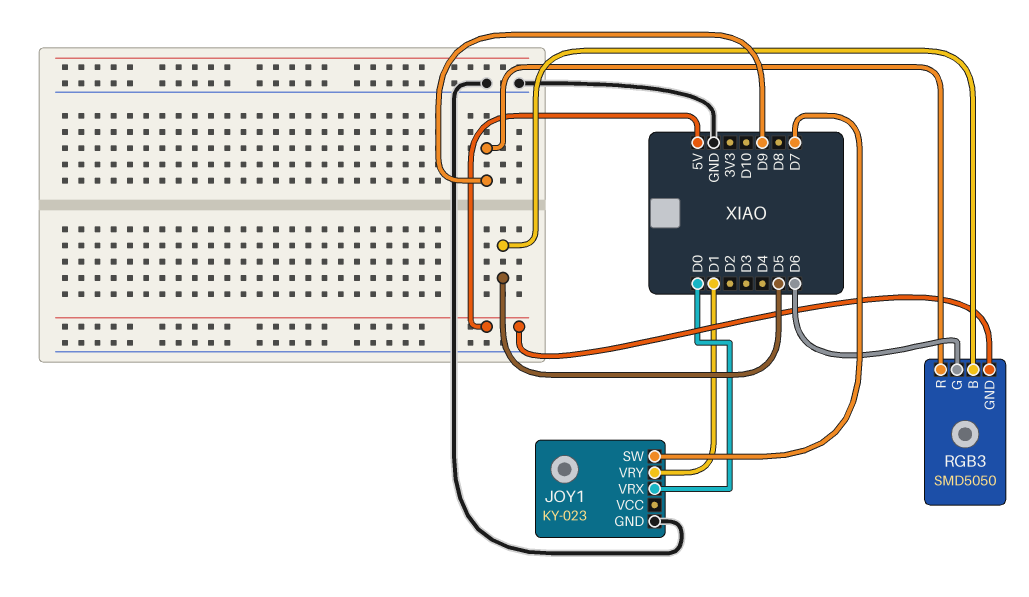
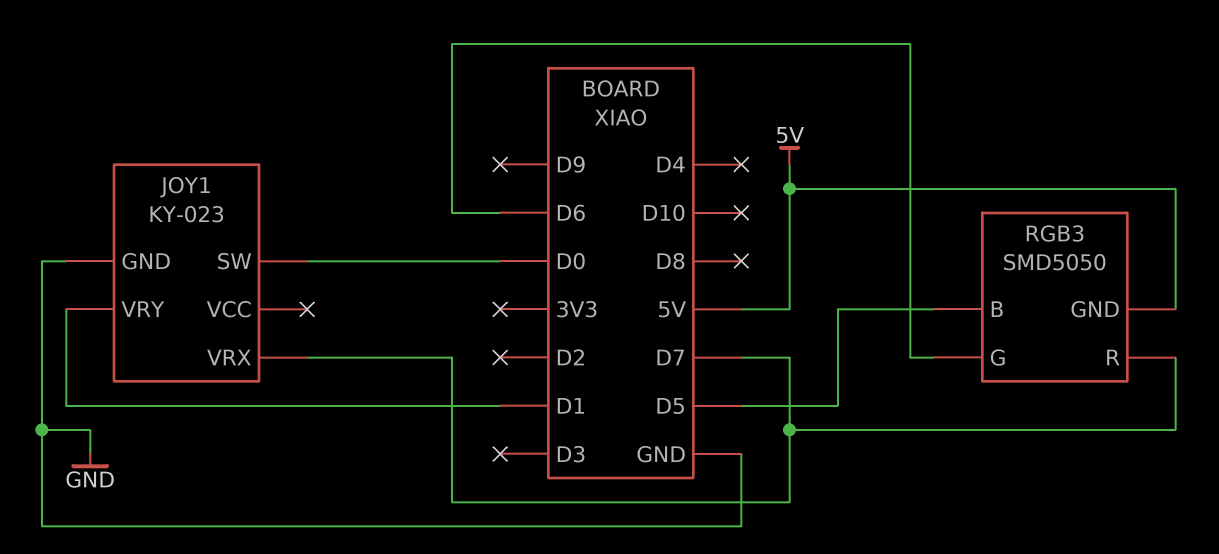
JOY1 pin SW: D7 -> D0
JOY1 pin VRX: D0 -> D7
RGB3 pin R: D9 -> D7

